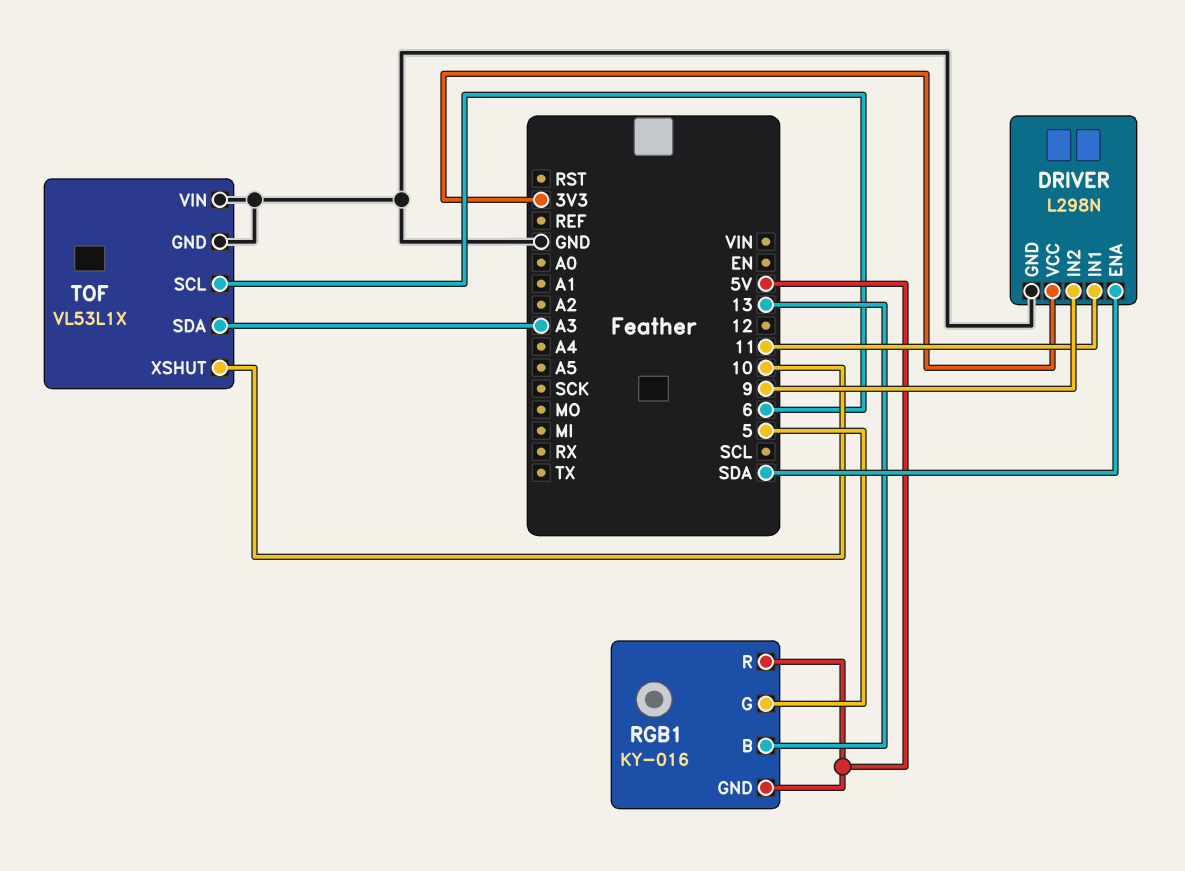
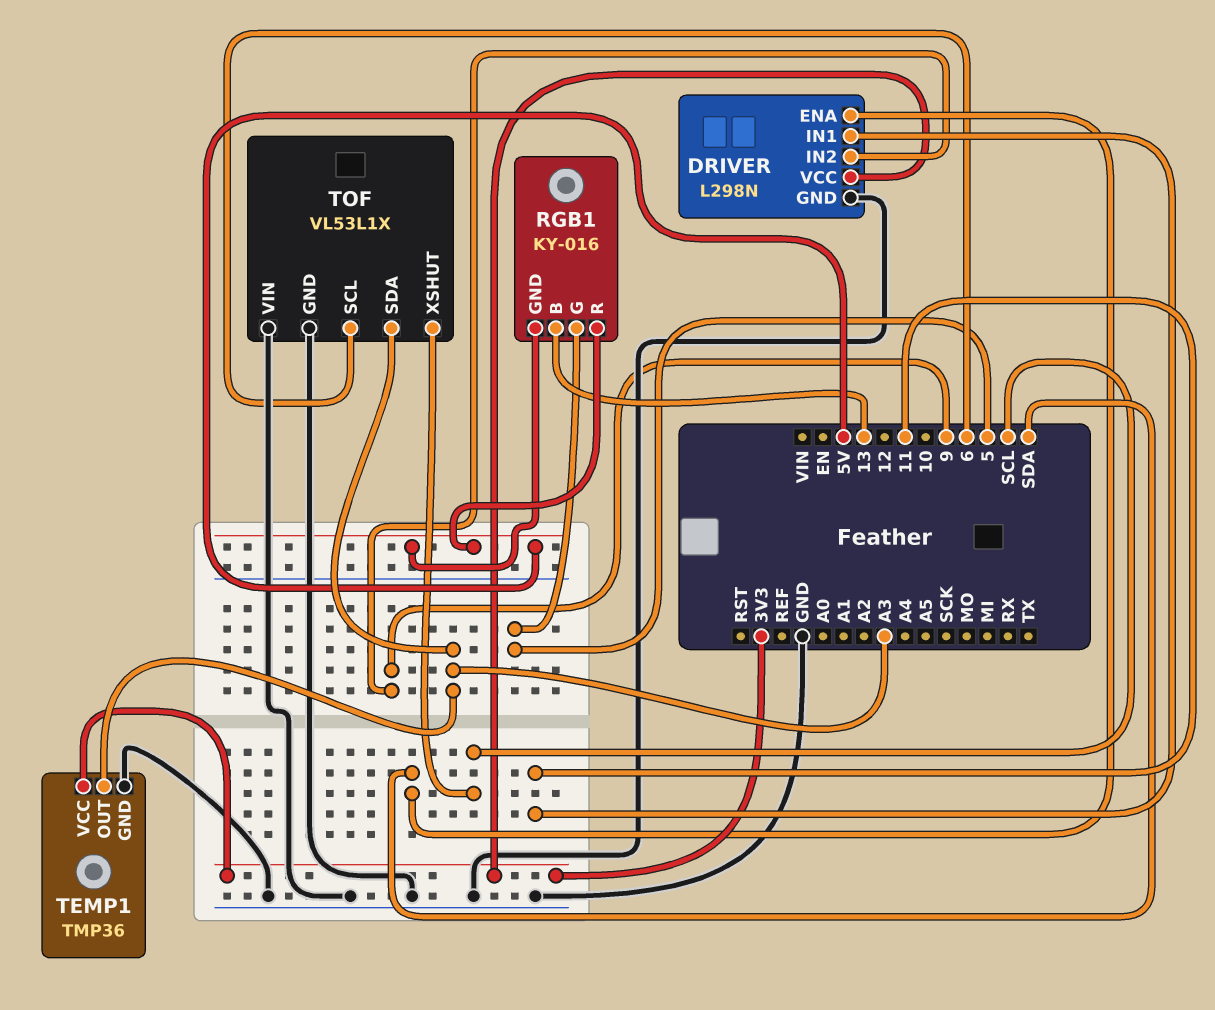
TEMP1: none -> TMP36
TEMP1 pin GND: none -> GND
TEMP1 pin OUT: none -> A3
TEMP1 pin VCC: none -> 3V3
TOF pin XSHUT: 10 -> SCL

